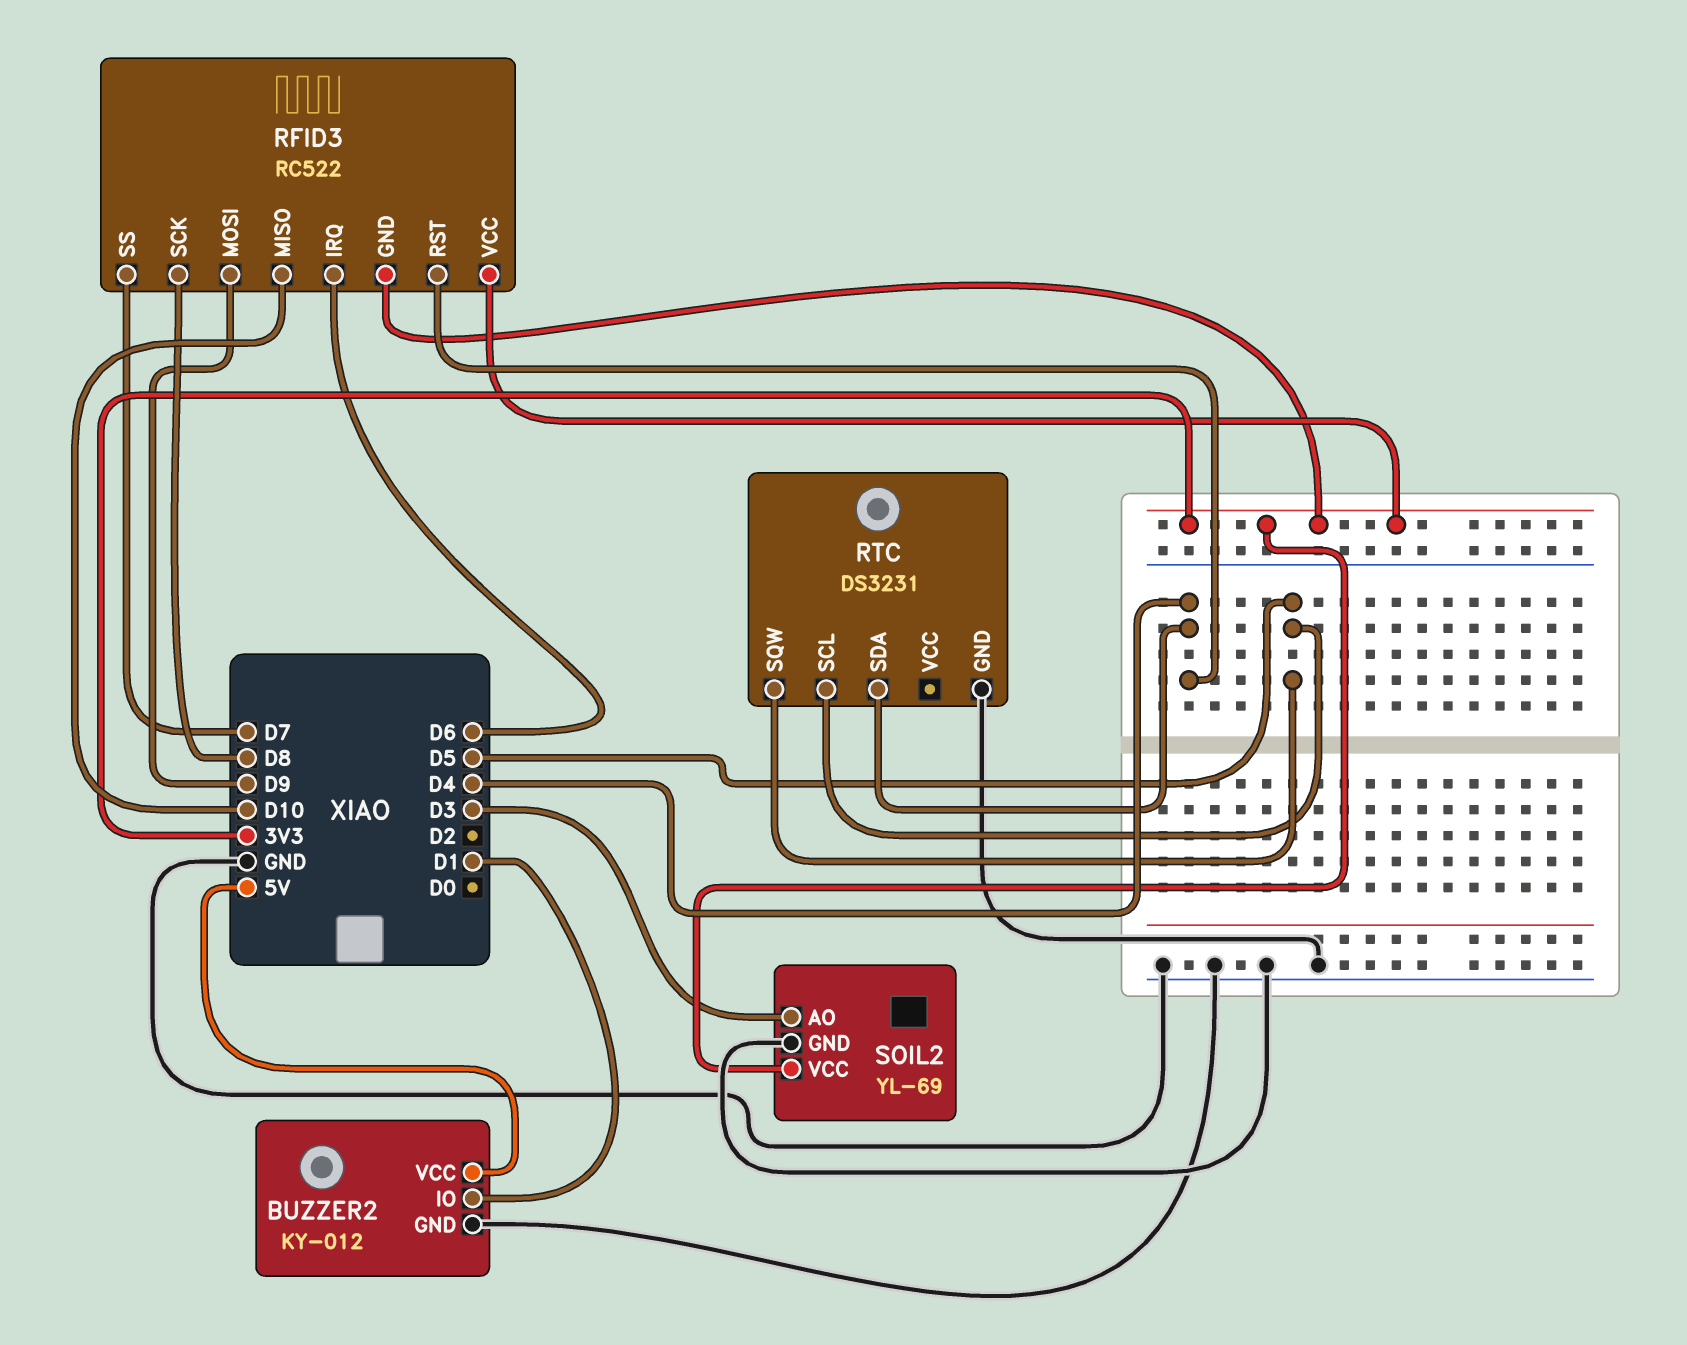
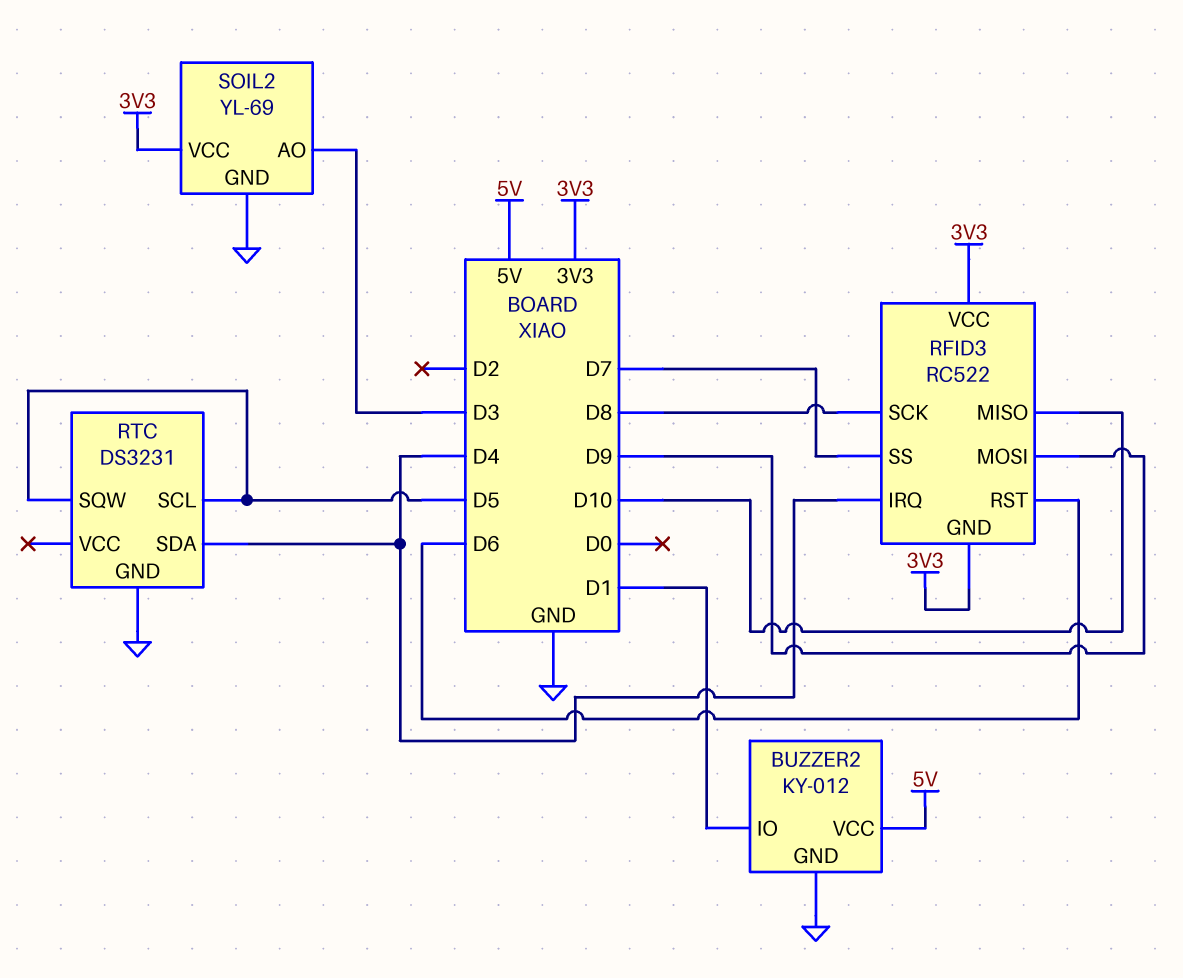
RFID3 pin IRQ: D6 -> D4
RFID3 pin RST: D4 -> D6

